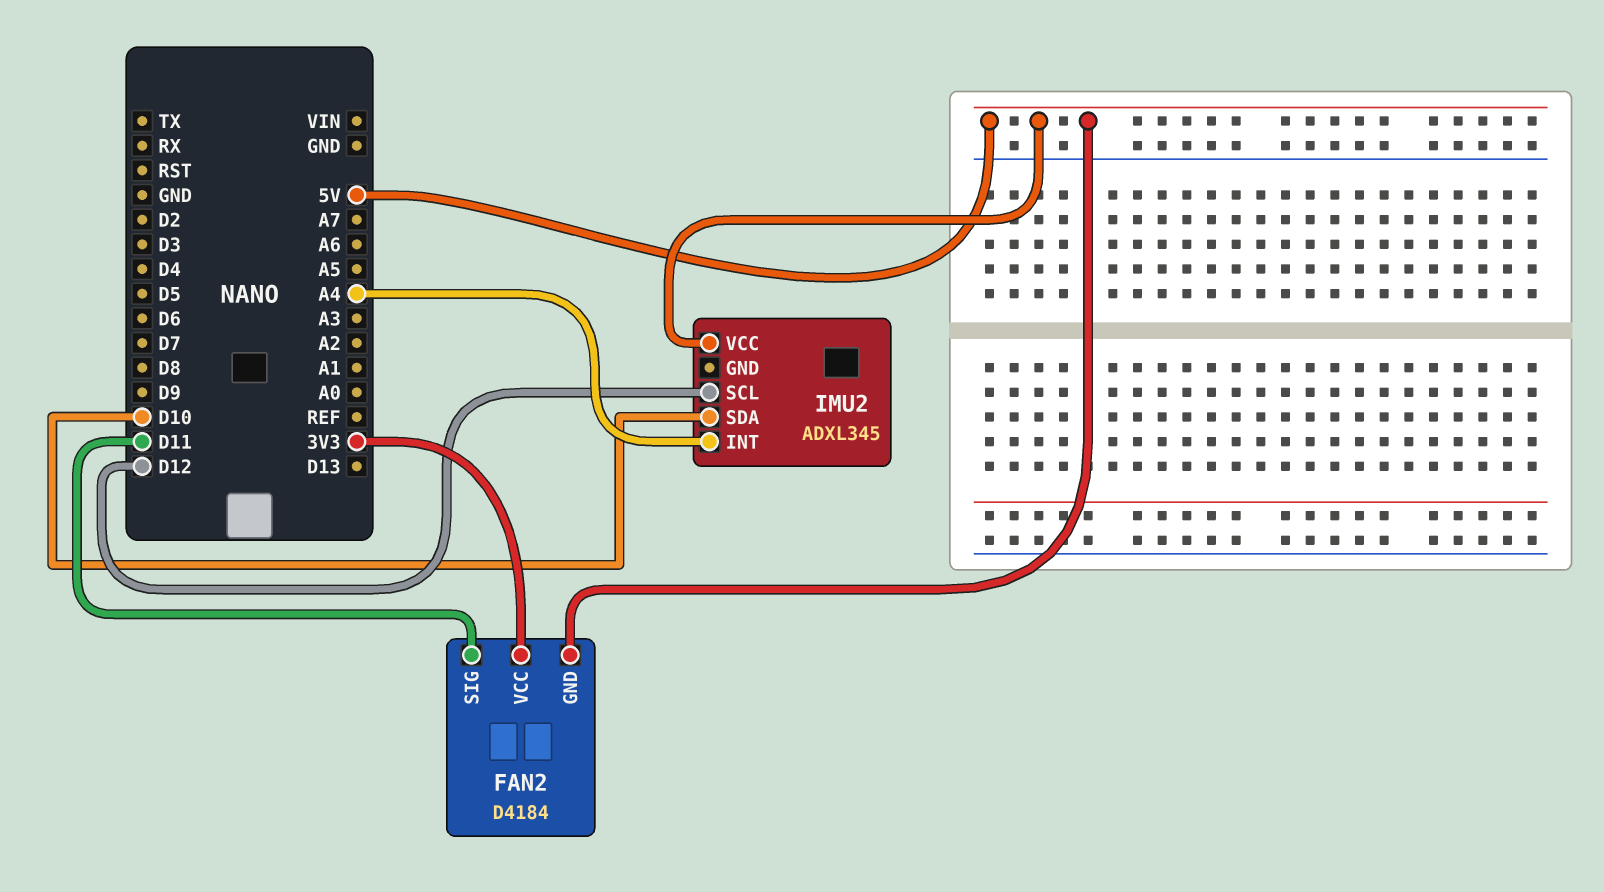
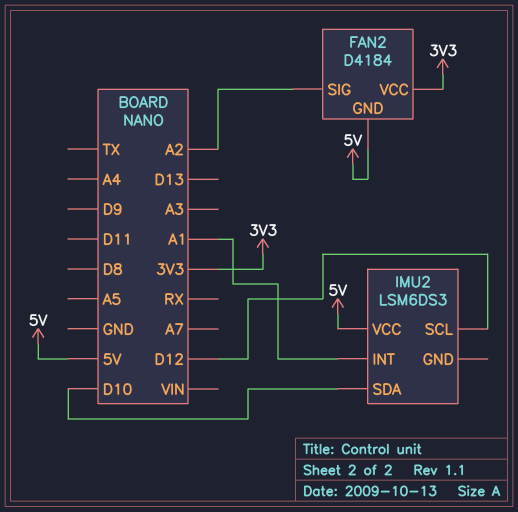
FAN2 pin SIG: D11 -> A2
IMU2: ADXL345 -> LSM6DS3
IMU2 pin INT: A4 -> A1

